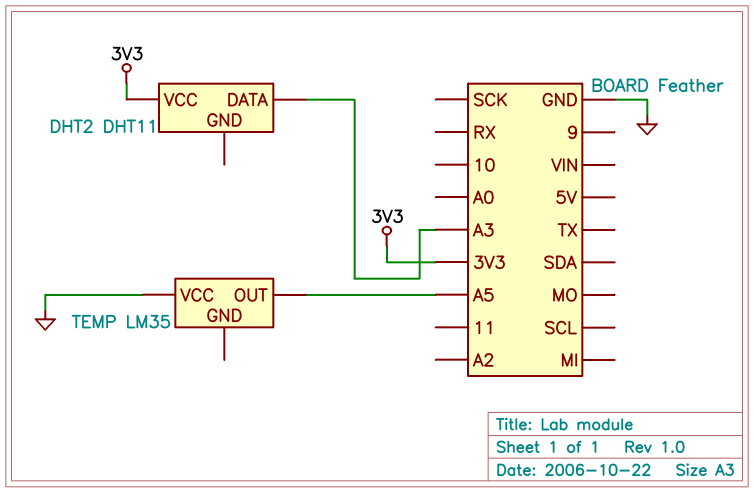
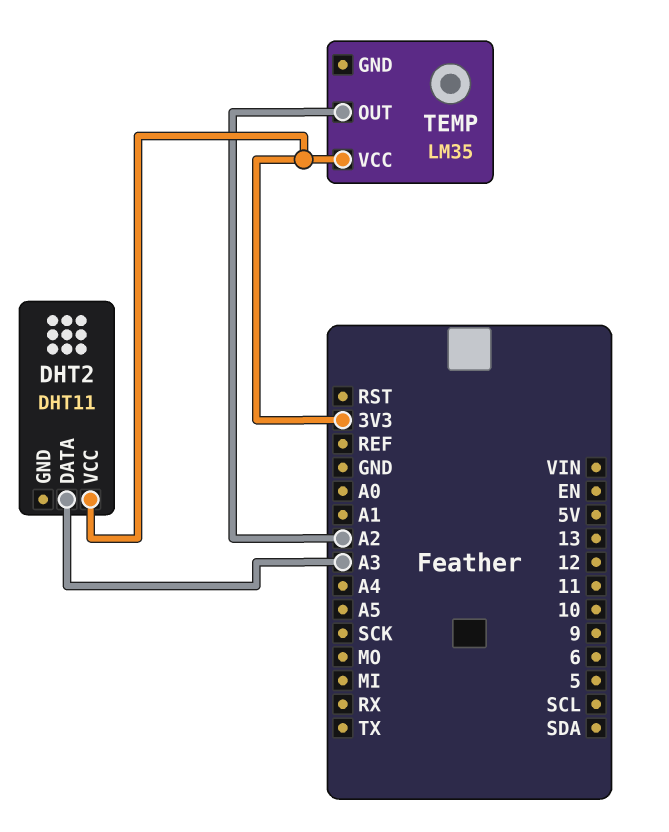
TEMP pin OUT: A5 -> A2
TEMP pin VCC: GND -> 3V3

